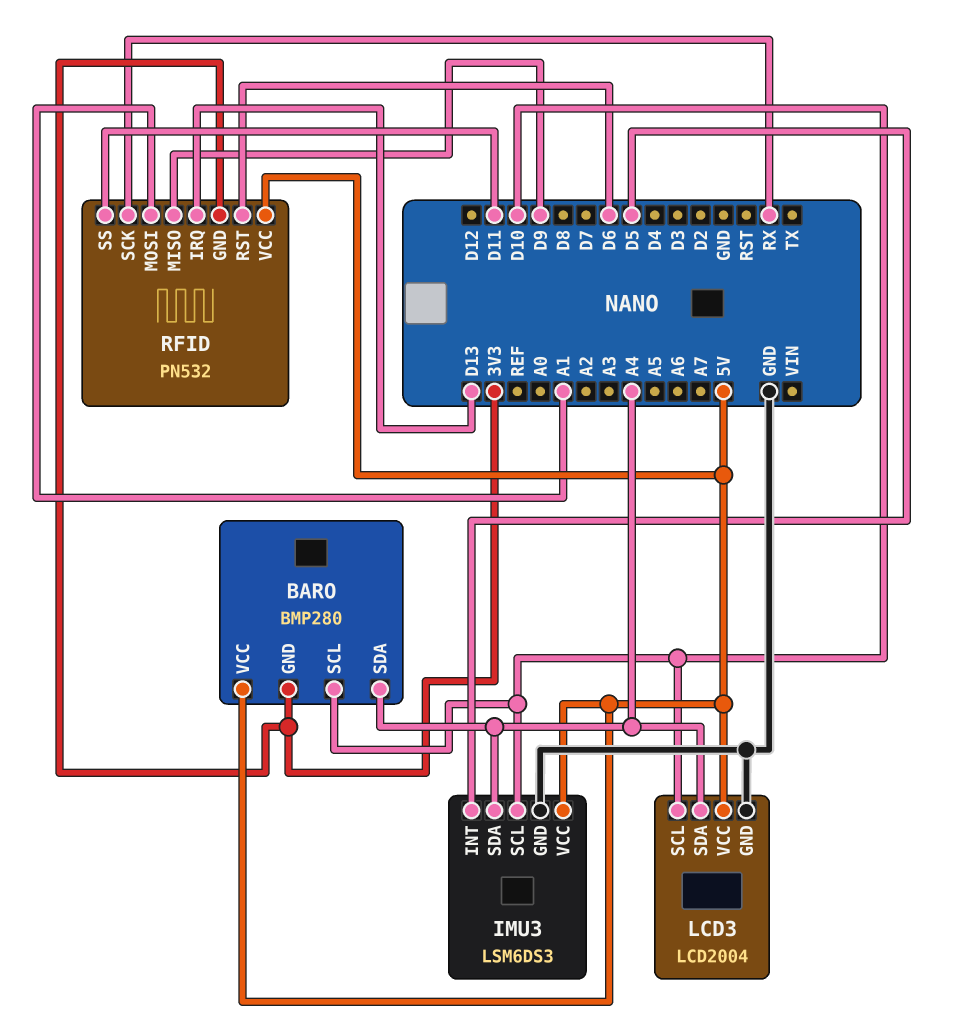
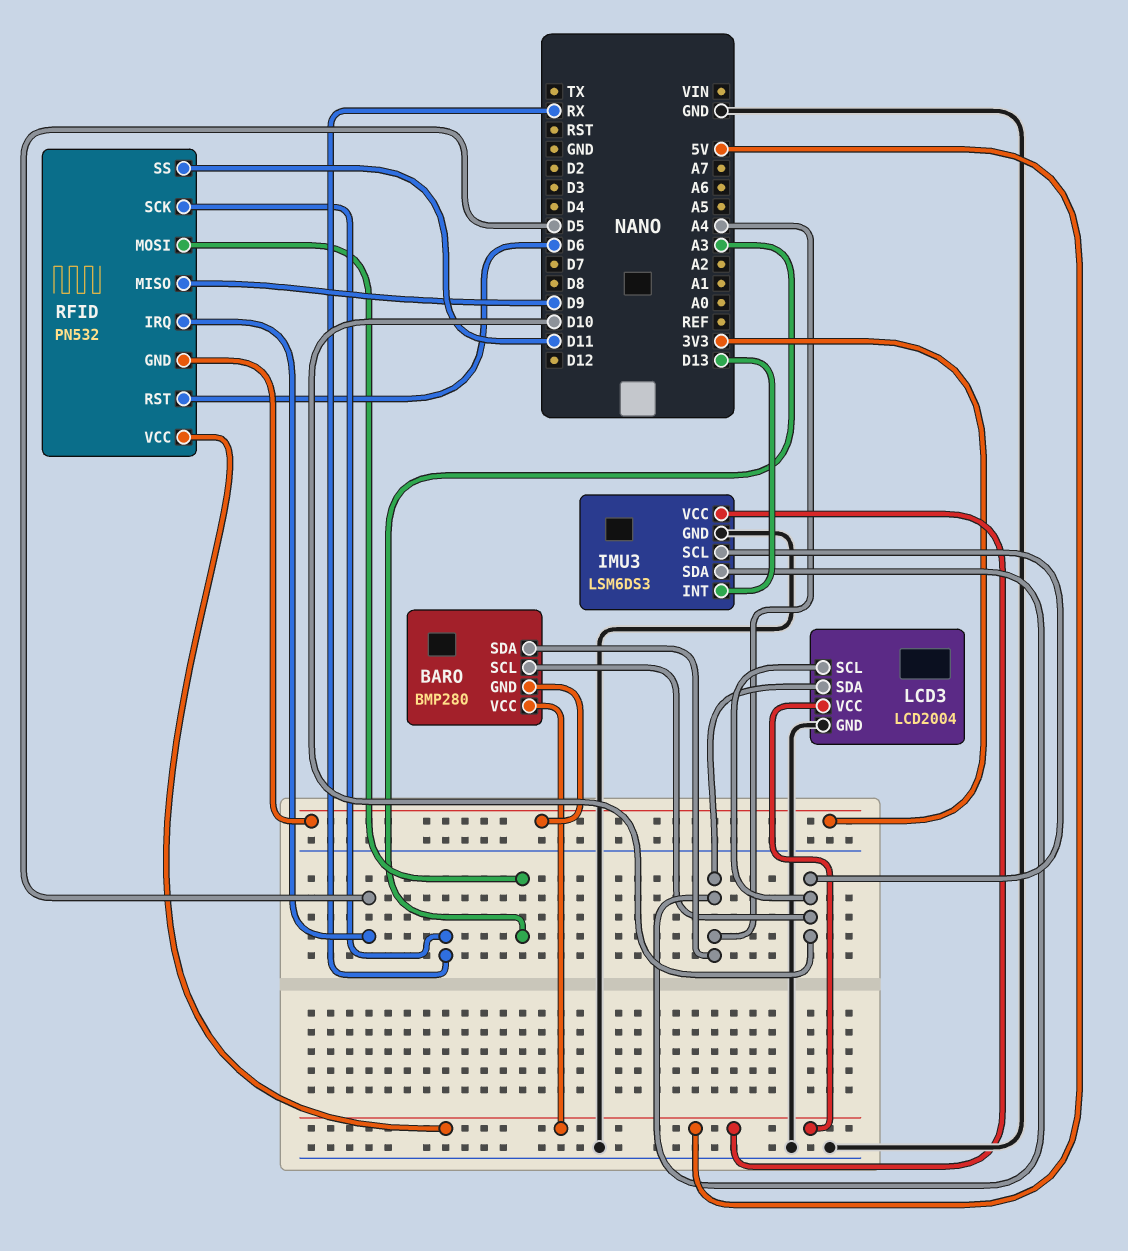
IMU3 pin INT: D5 -> D13
RFID pin IRQ: D13 -> D5
RFID pin MOSI: A1 -> A3

